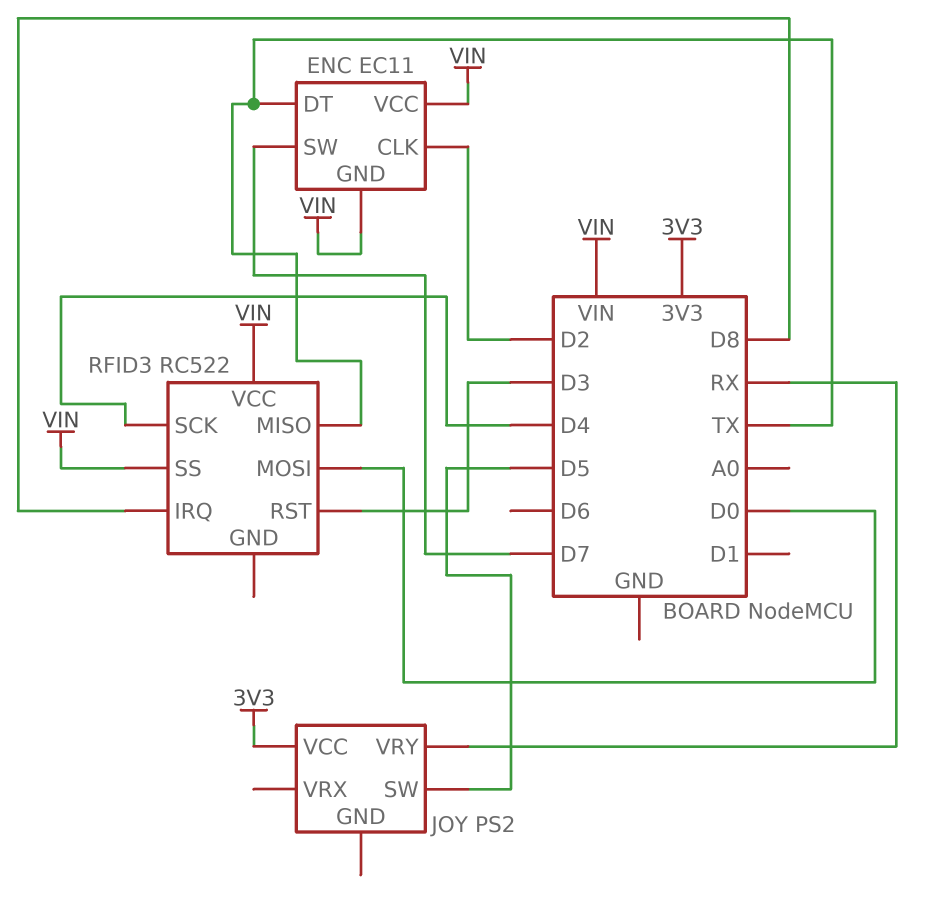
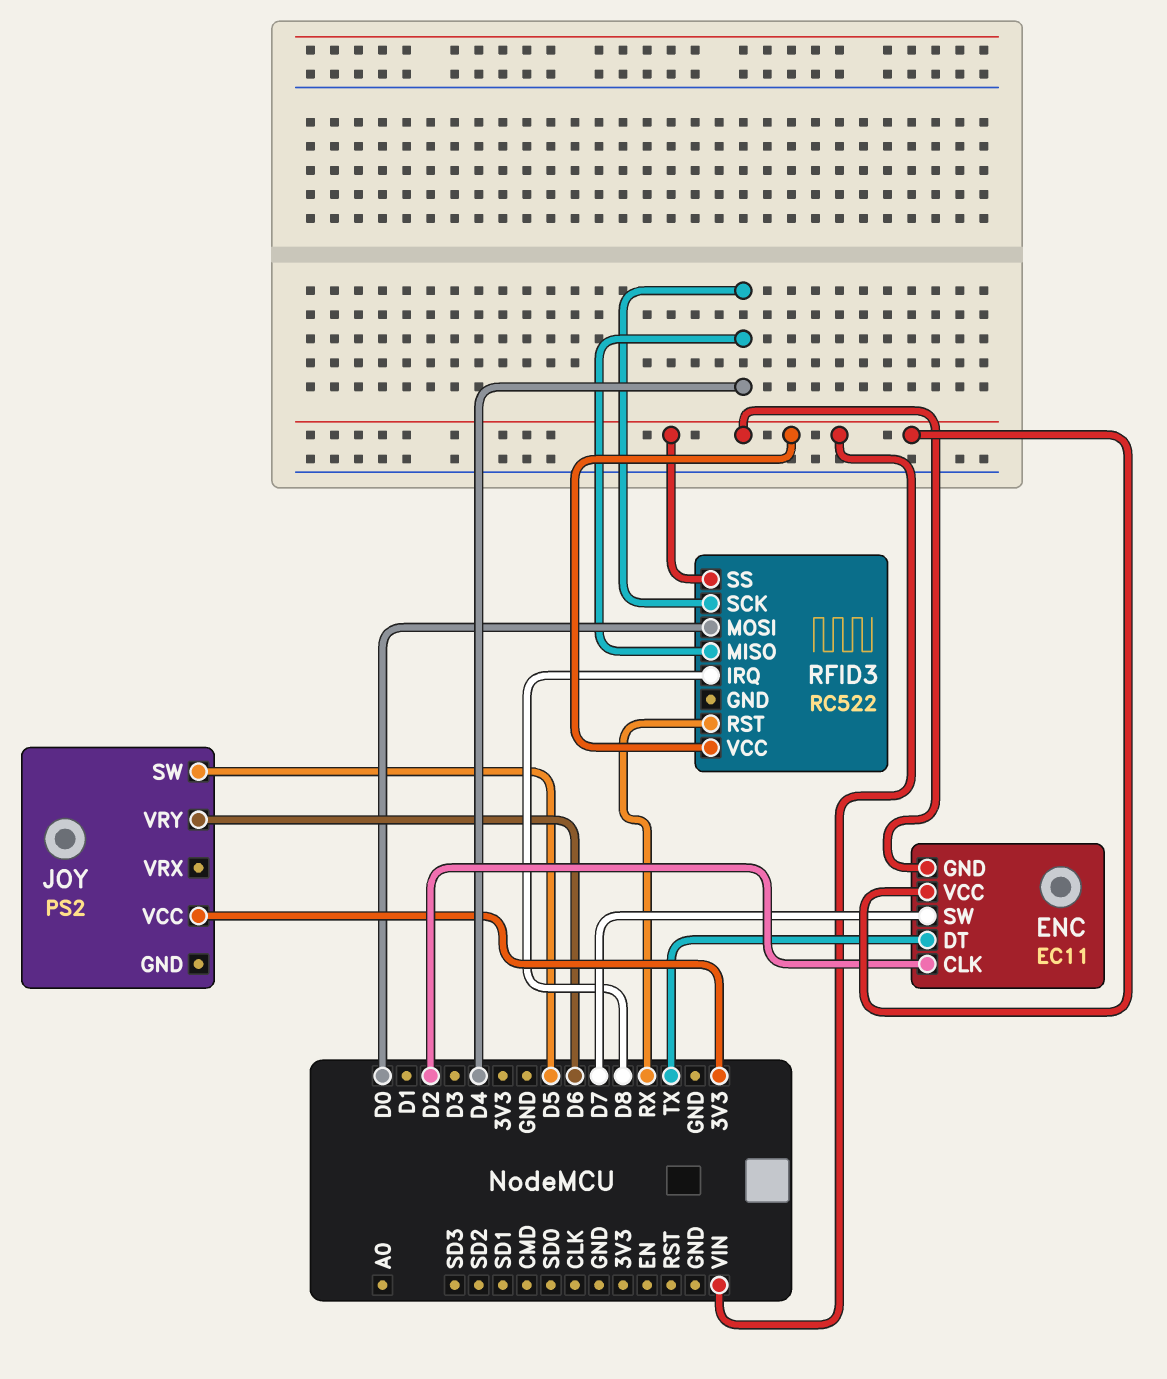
JOY pin VRY: RX -> D6
RFID3 pin MISO: TX -> D4
RFID3 pin RST: D3 -> RX

